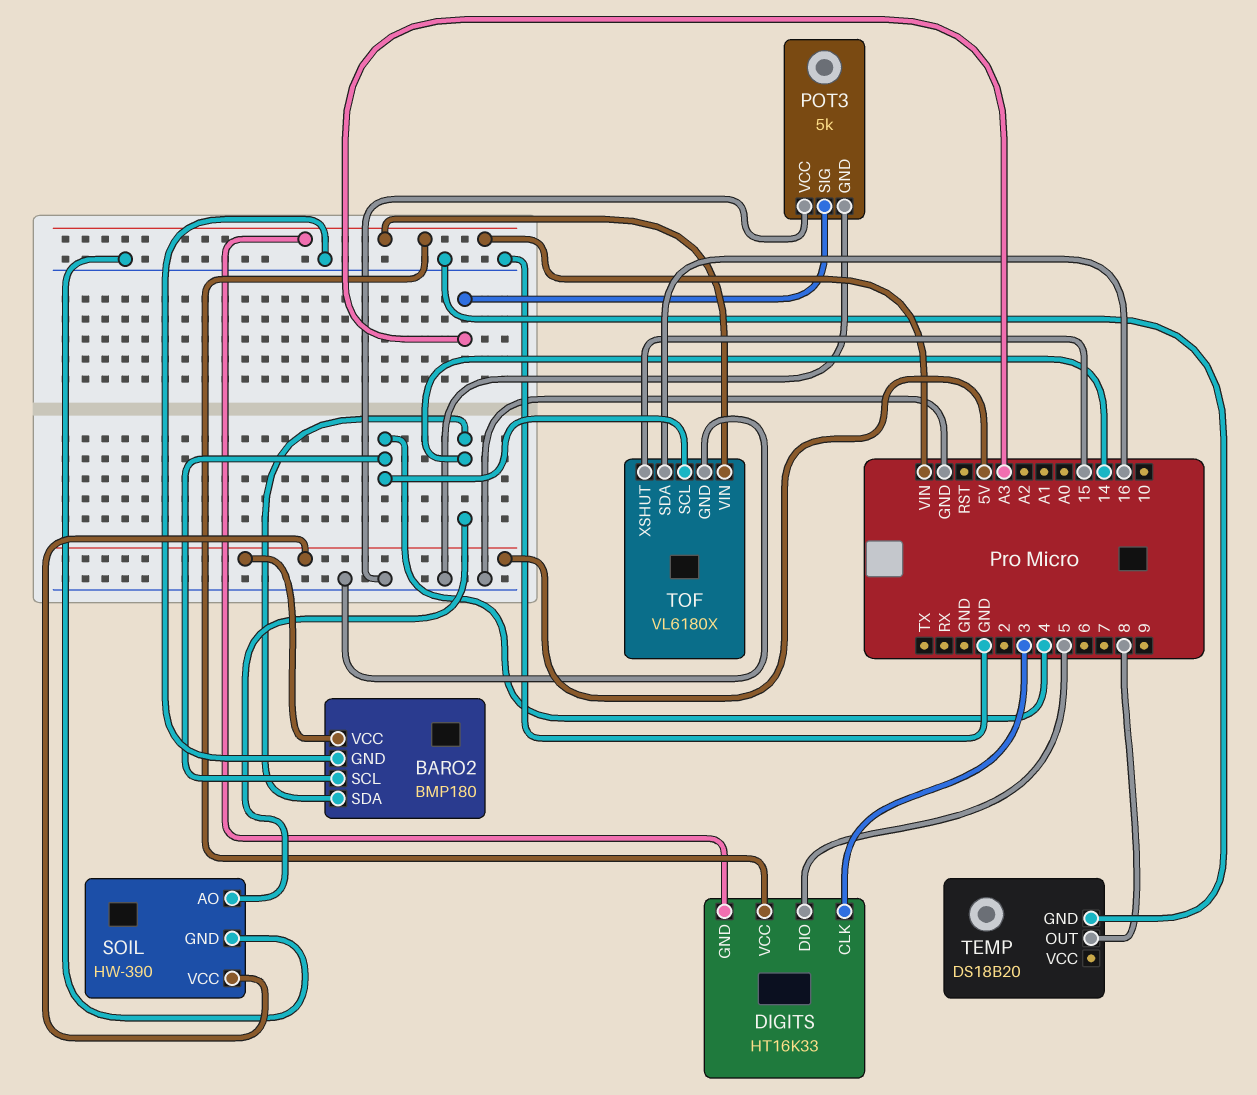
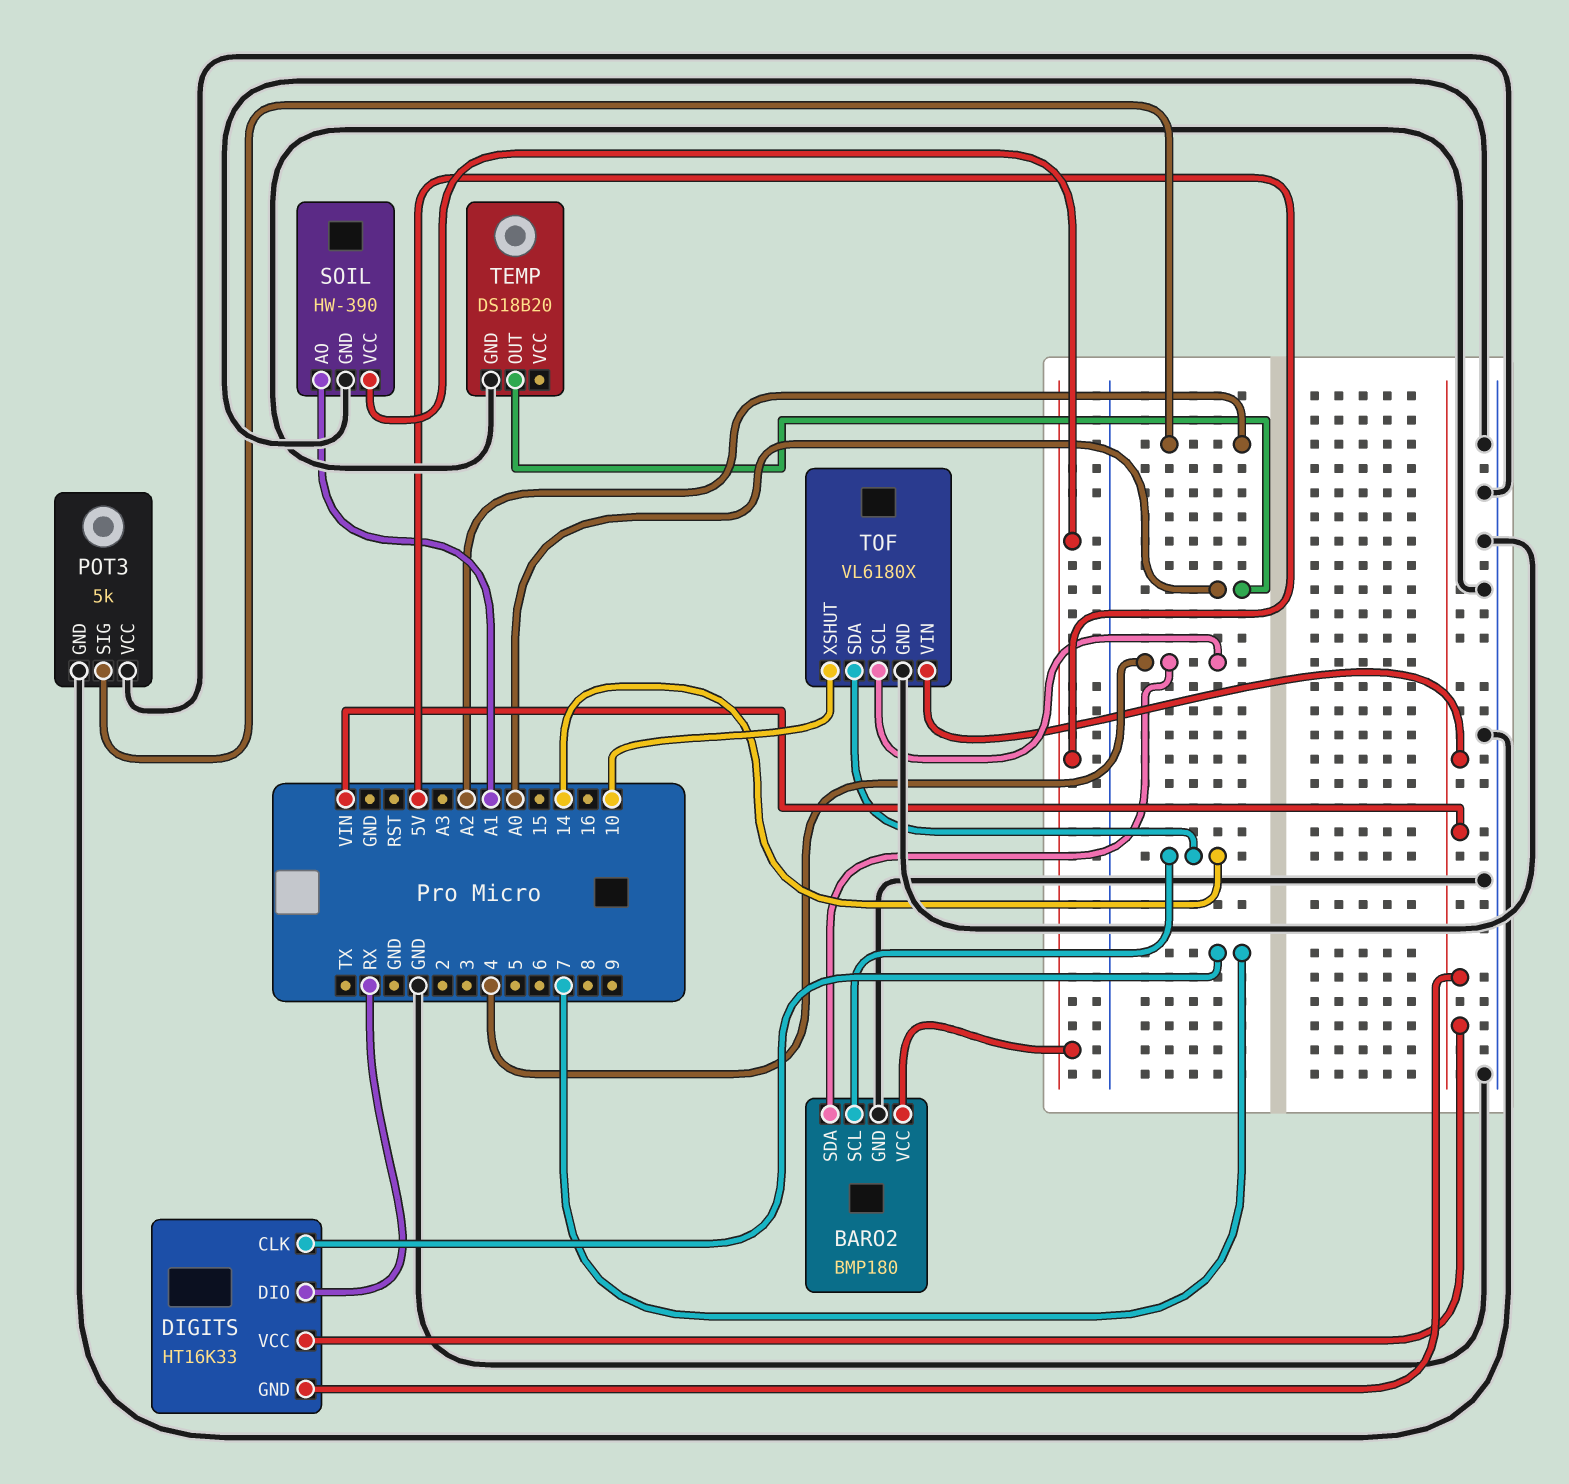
BARO2 pin SCL: 4 -> 14
BARO2 pin SDA: 14 -> 4
DIGITS pin CLK: 3 -> 7
DIGITS pin DIO: 5 -> RX
POT3 pin SIG: A3 -> A2
SOIL pin AO: 14 -> A1
TEMP pin OUT: 8 -> A0
TOF pin SDA: 16 -> 14
TOF pin XSHUT: 15 -> 10

